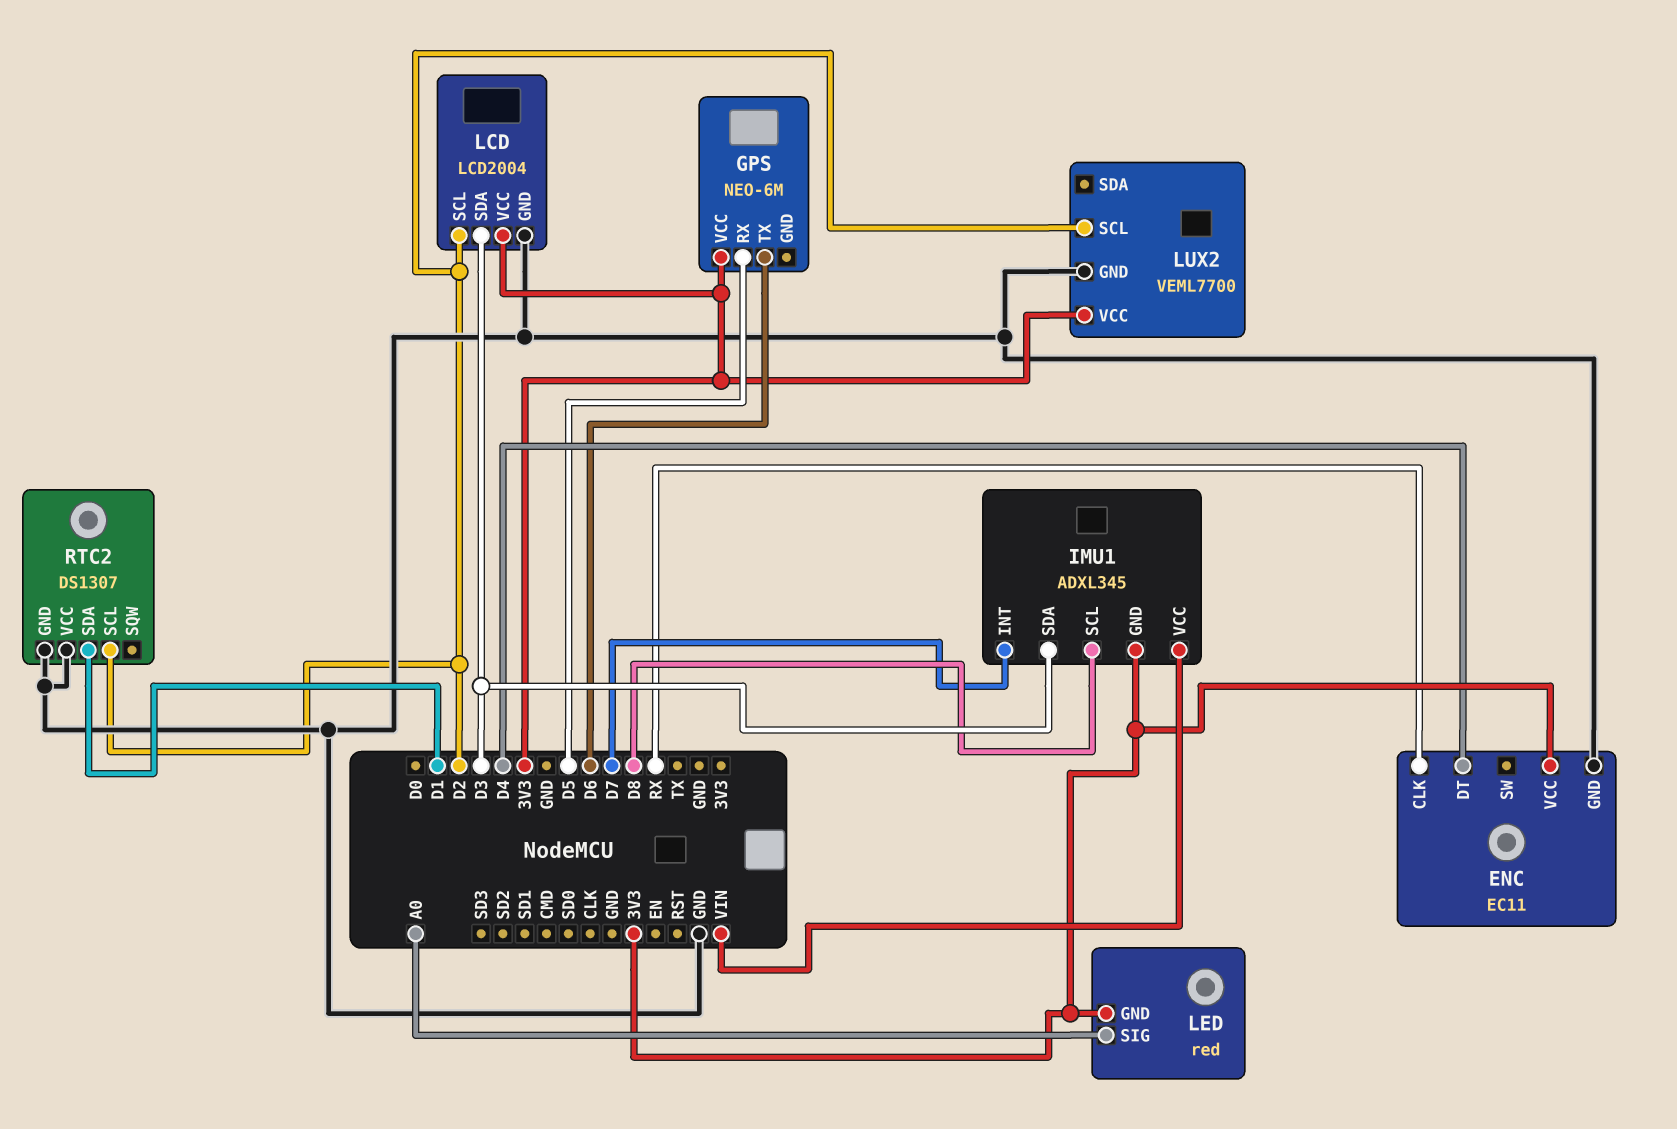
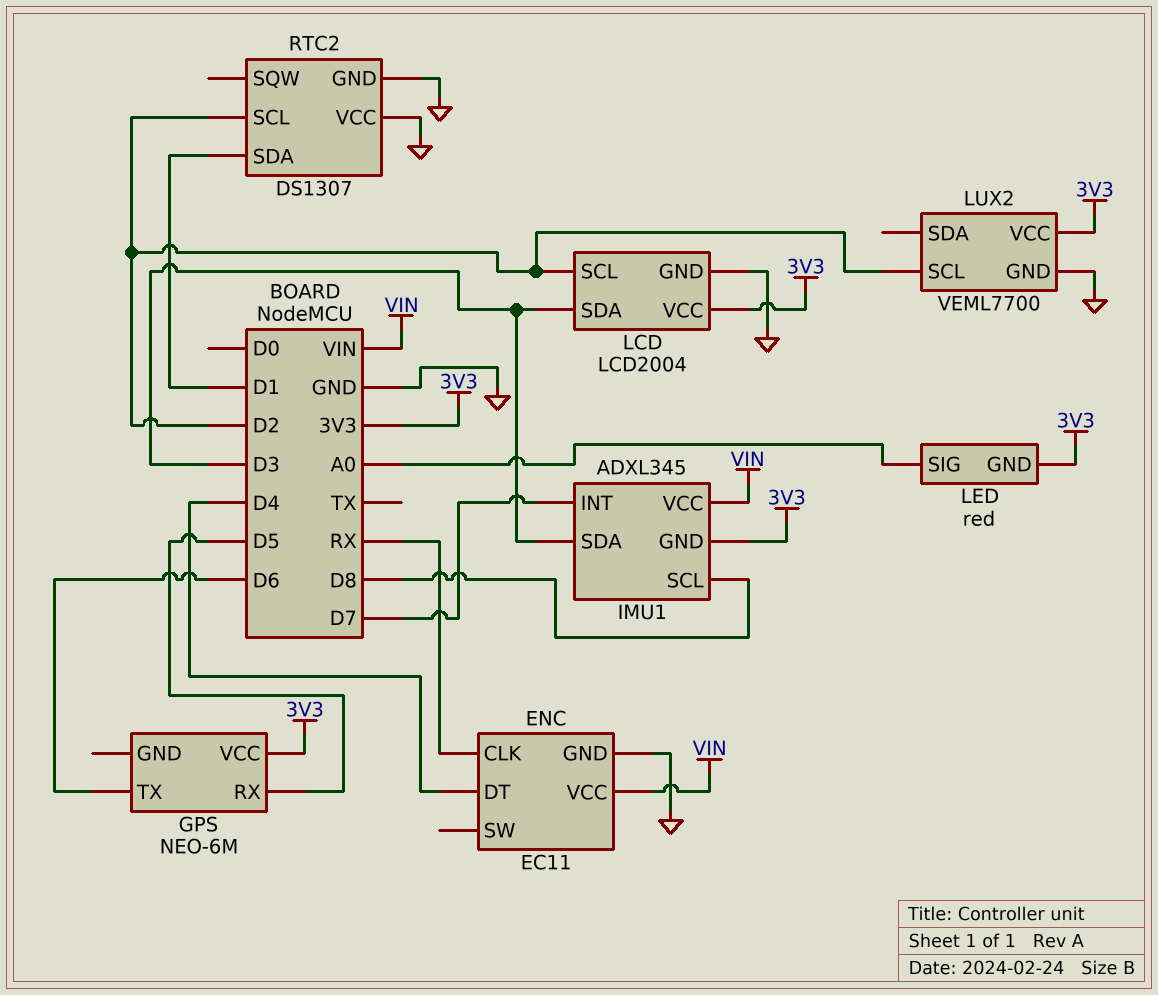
ENC pin VCC: 3V3 -> VIN

